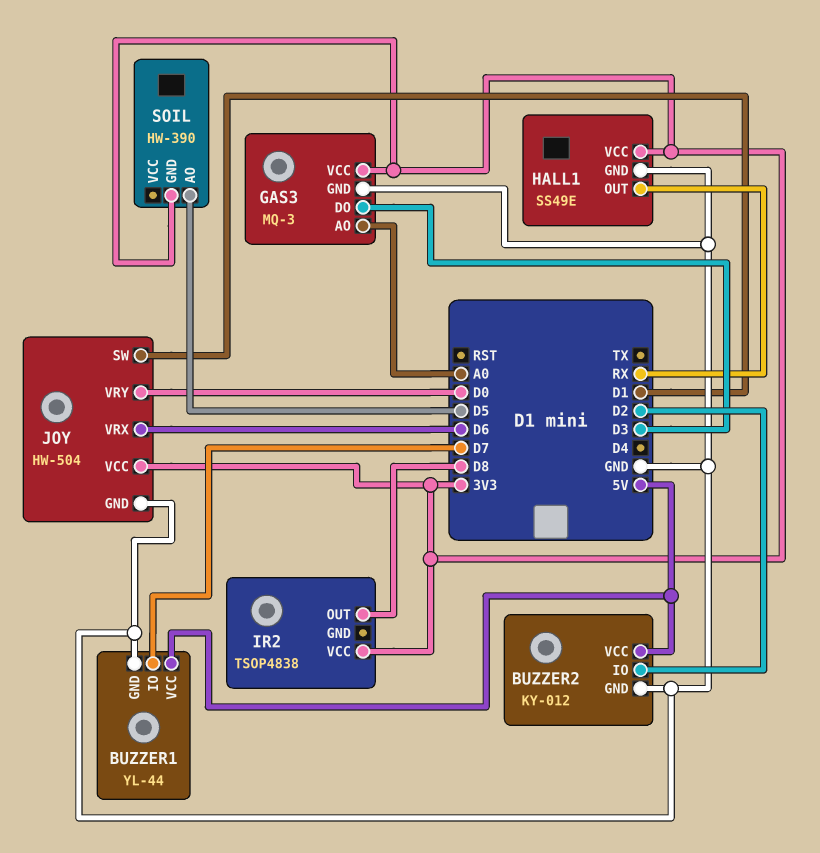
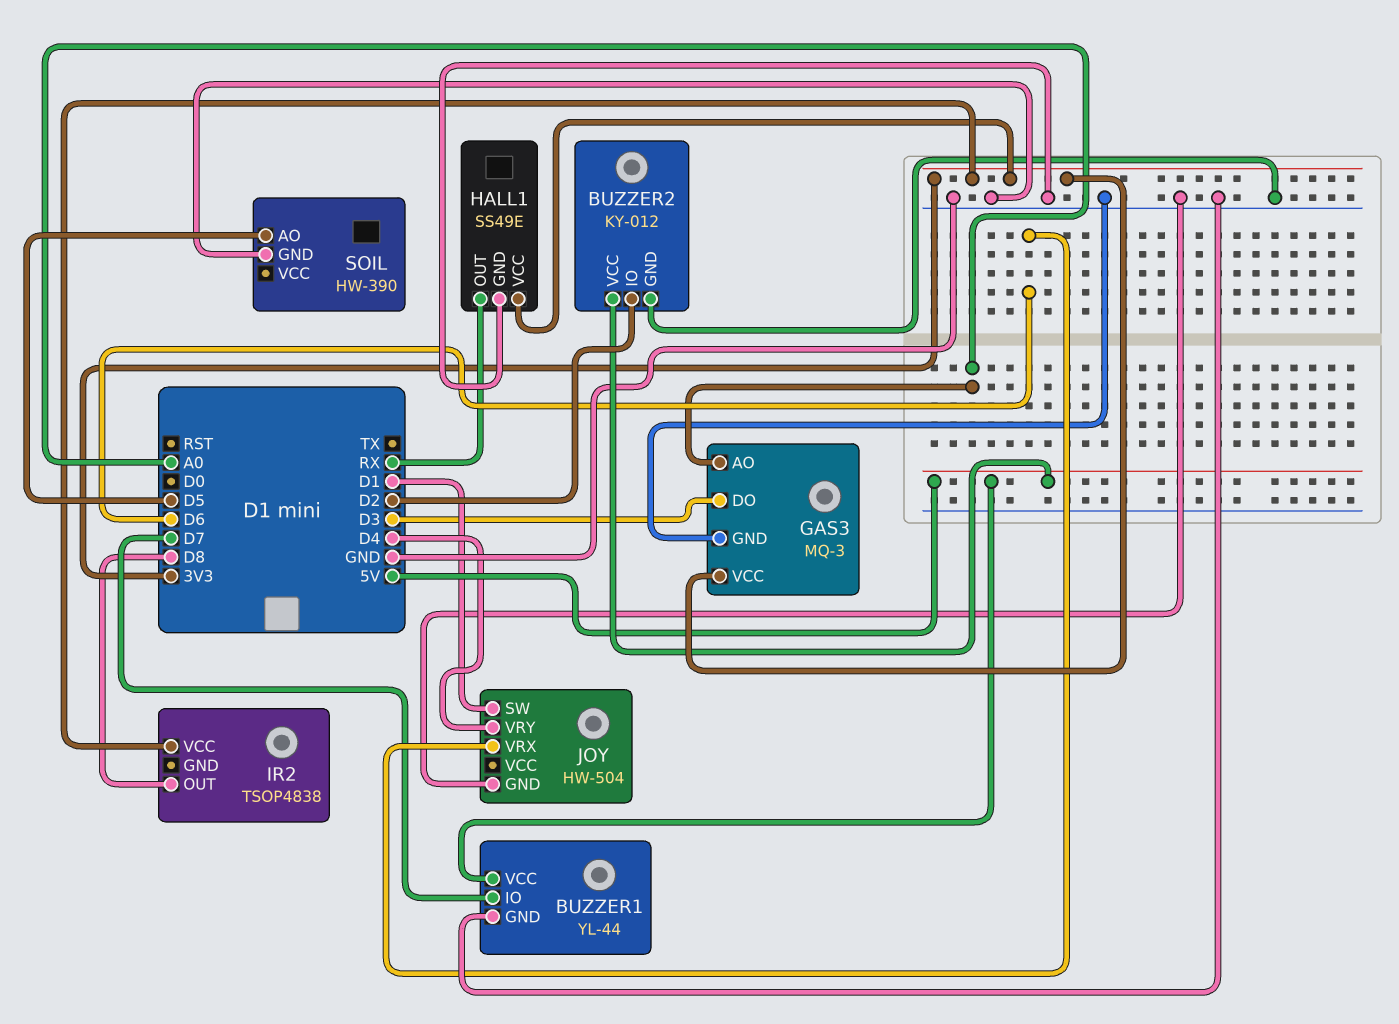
JOY pin VCC: 3V3 -> none
JOY pin VRY: D0 -> D4
SOIL pin GND: 3V3 -> GND

